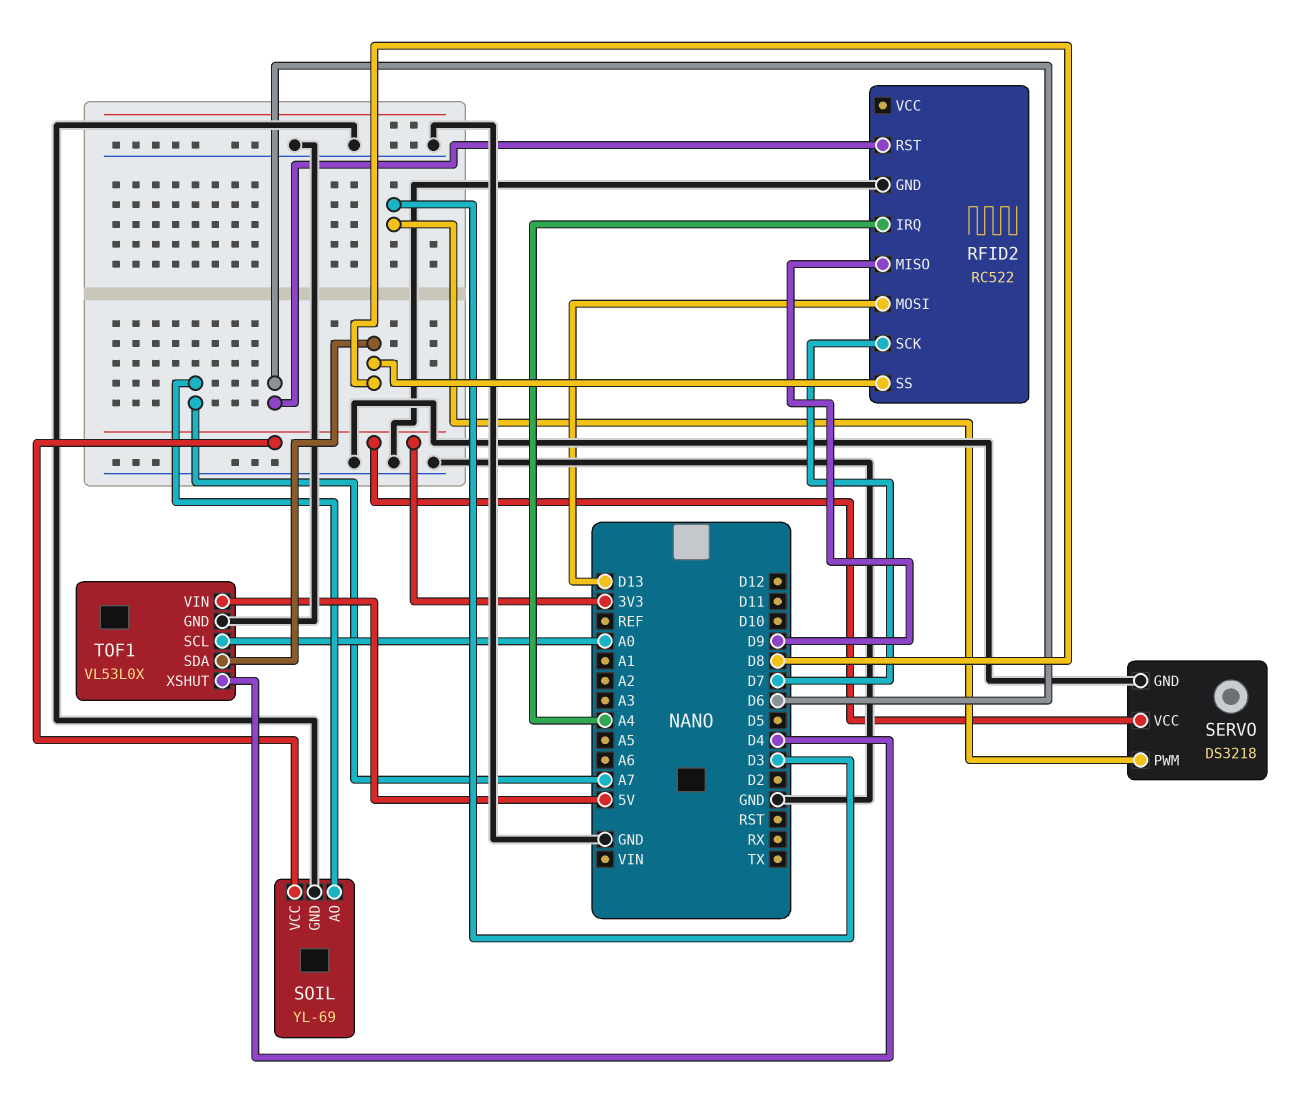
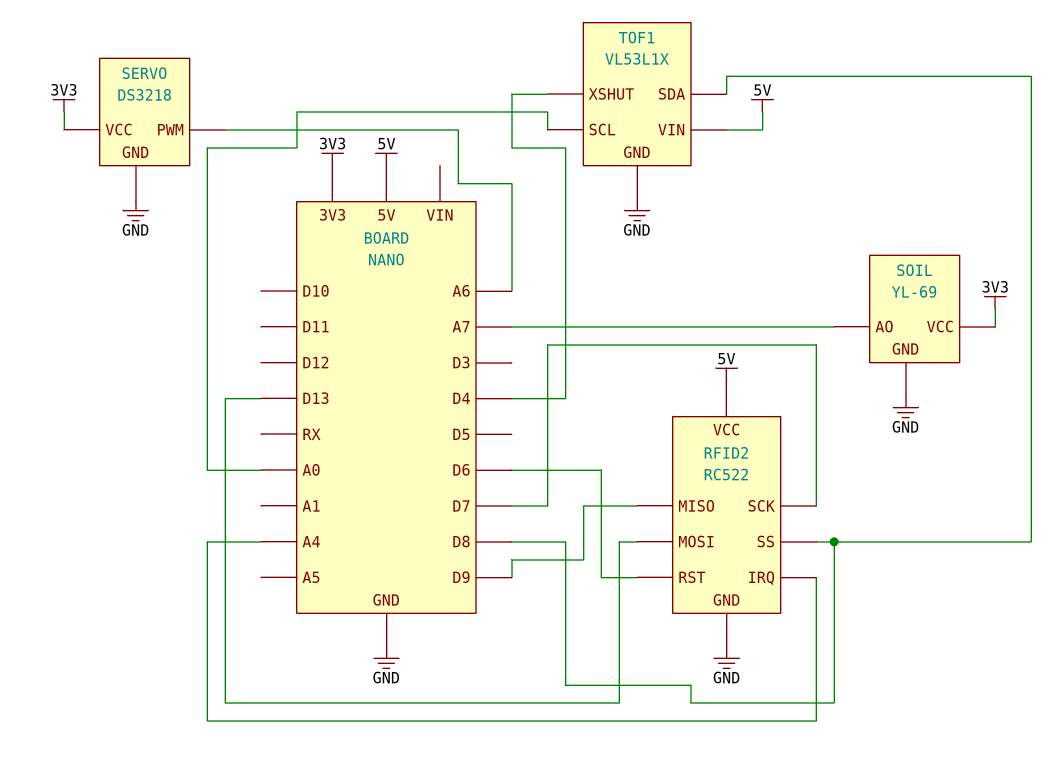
RFID2 pin VCC: none -> 5V
SERVO pin PWM: D3 -> A6
TOF1: VL53L0X -> VL53L1X

